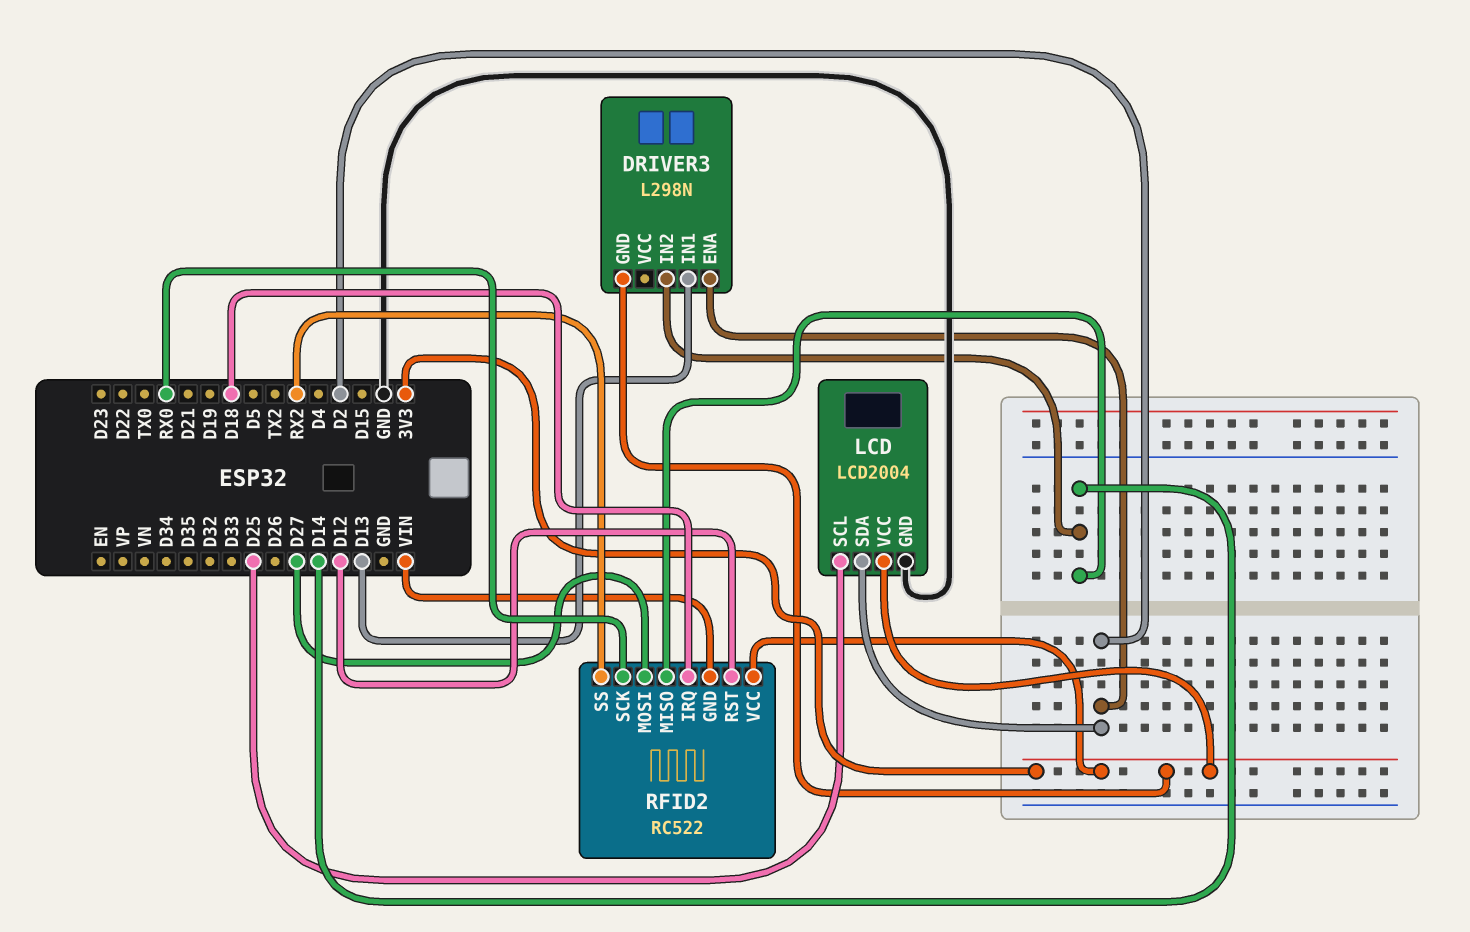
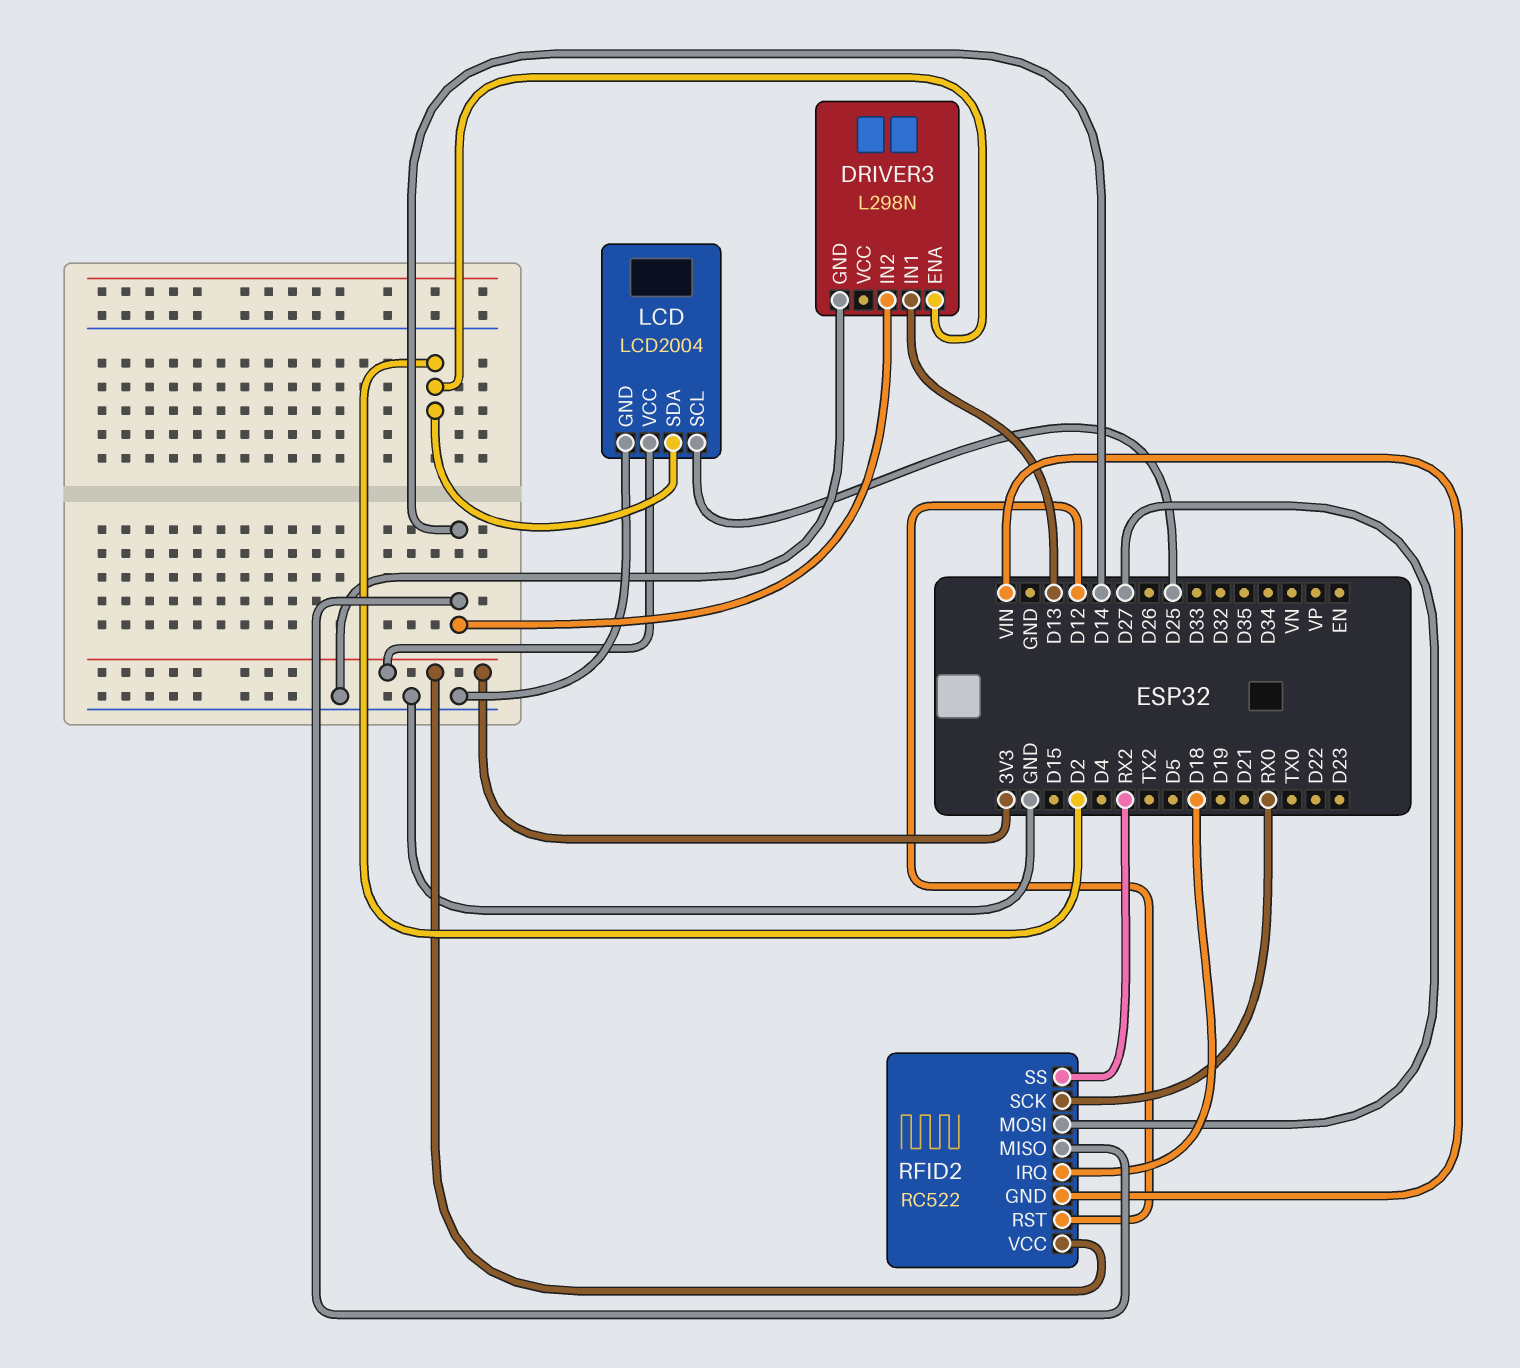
DRIVER3 pin GND: 3V3 -> GND

